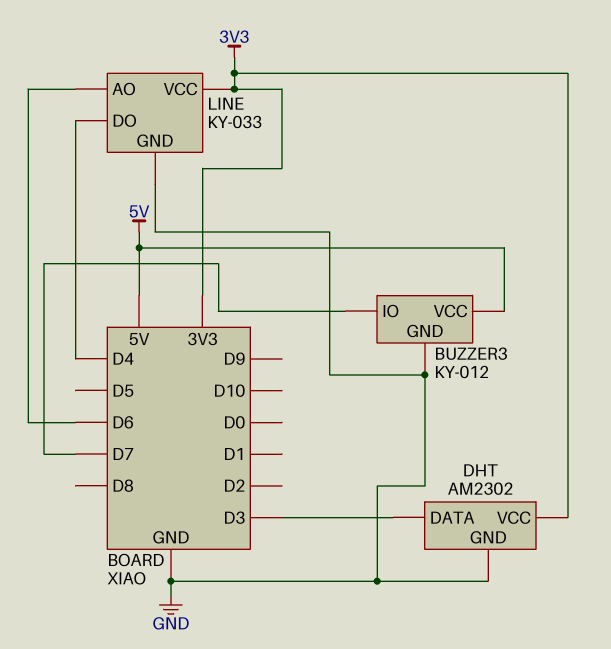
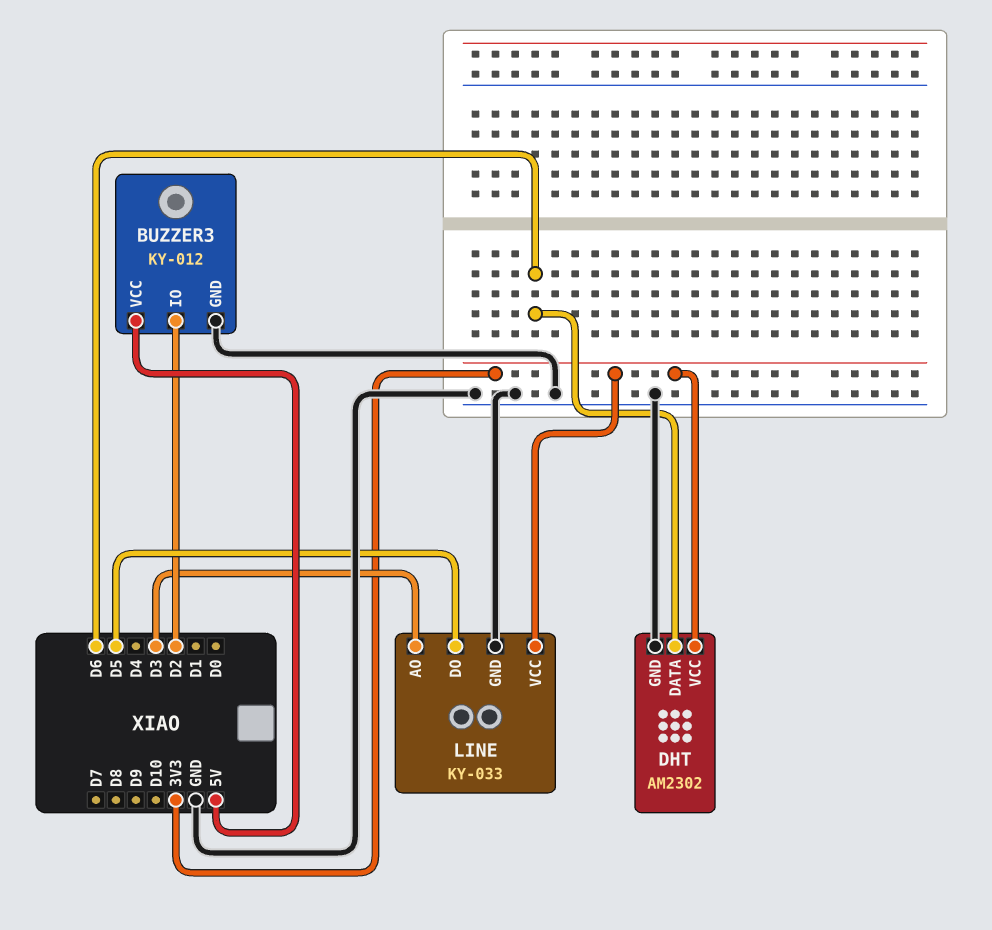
BUZZER3 pin IO: D7 -> D2
DHT pin DATA: D3 -> D6
LINE pin AO: D6 -> D3
LINE pin DO: D4 -> D5

